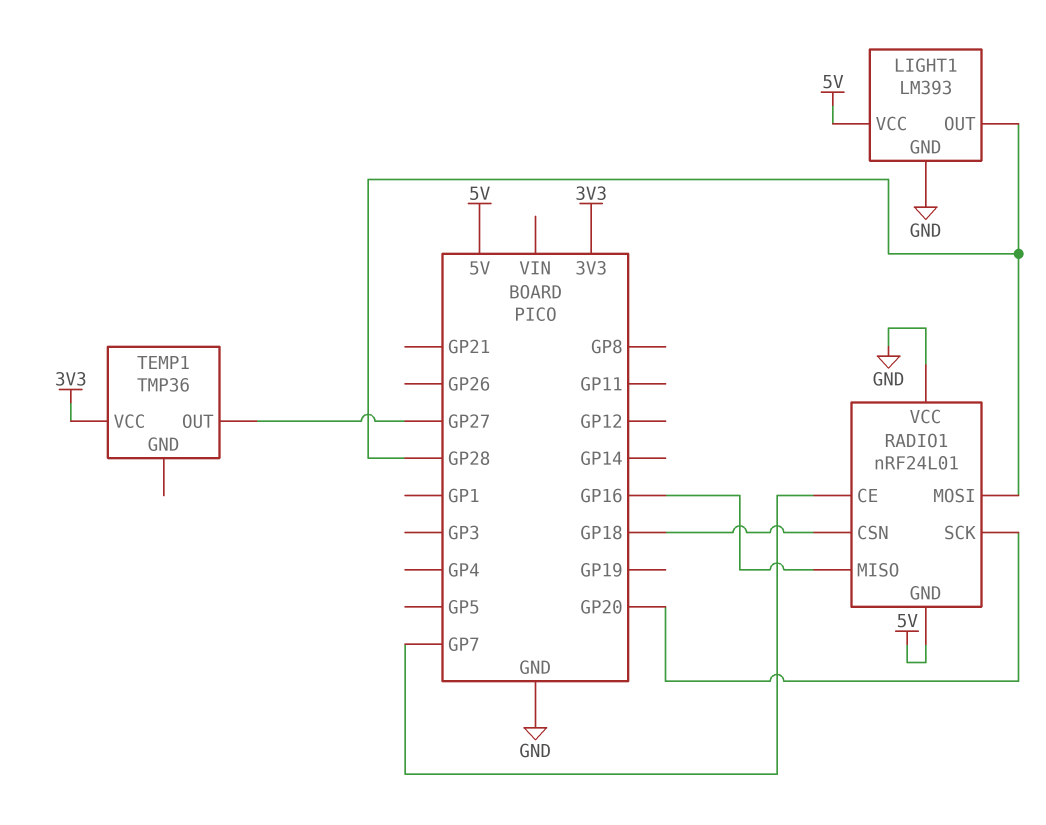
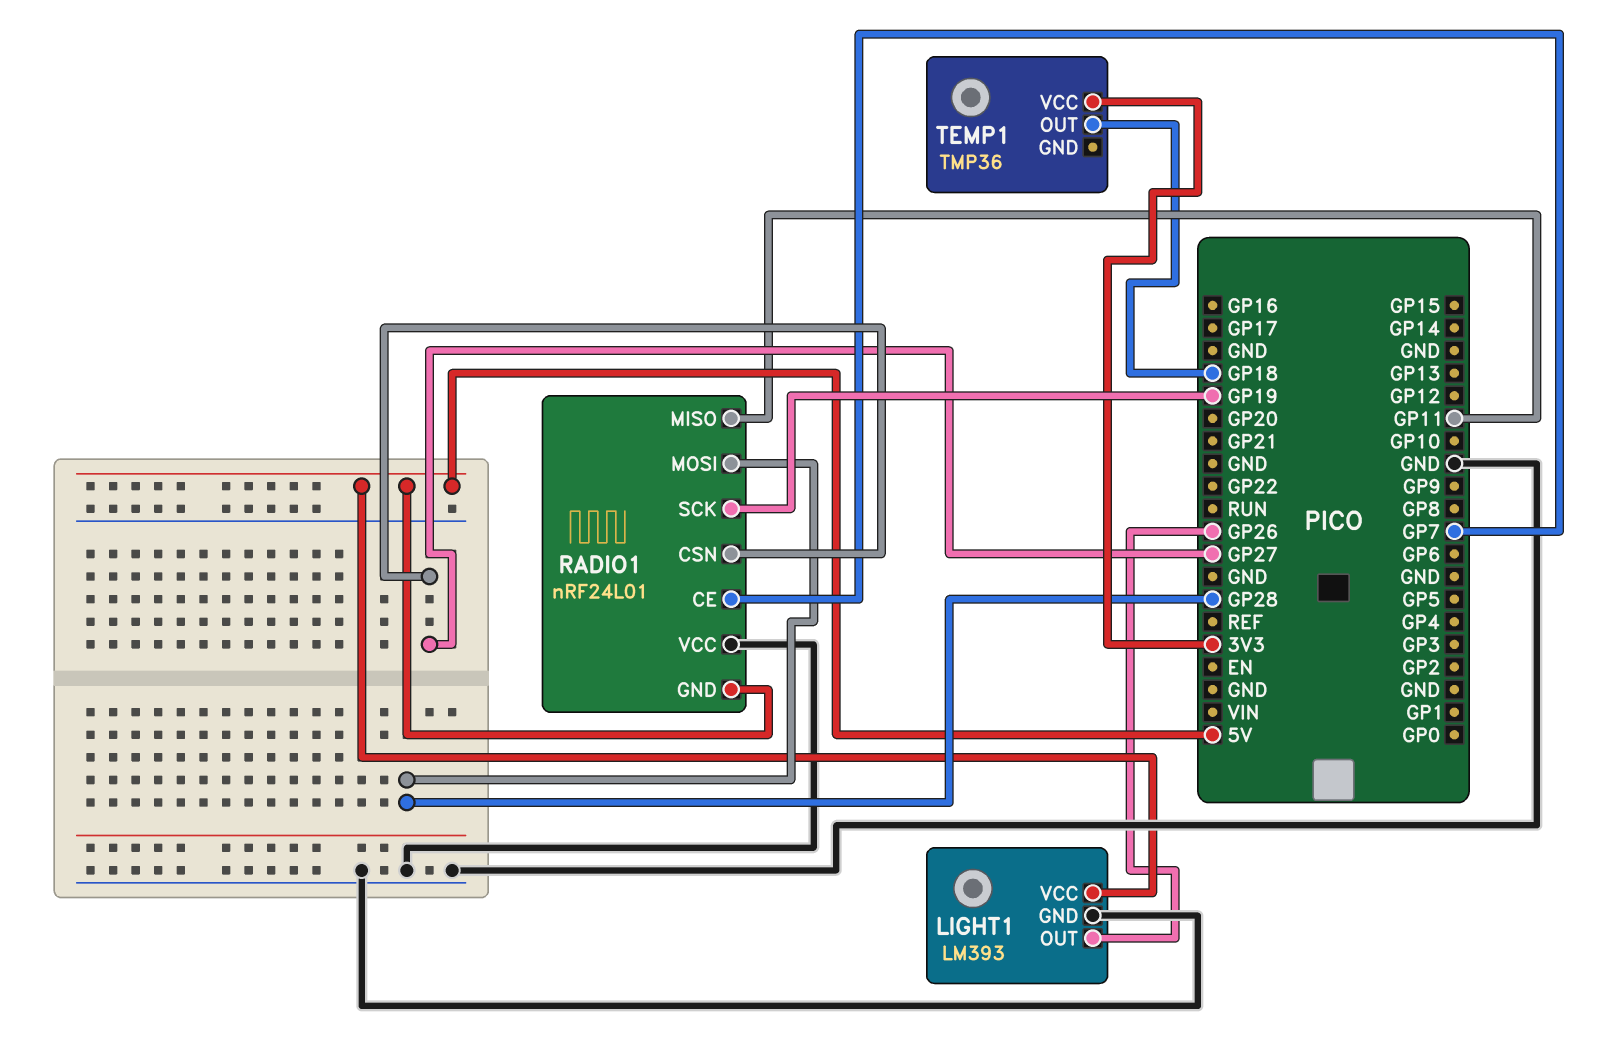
LIGHT1 pin OUT: GP28 -> GP26
RADIO1 pin CSN: GP18 -> GP27
RADIO1 pin MISO: GP16 -> GP11
RADIO1 pin SCK: GP20 -> GP19
TEMP1 pin OUT: GP27 -> GP18

